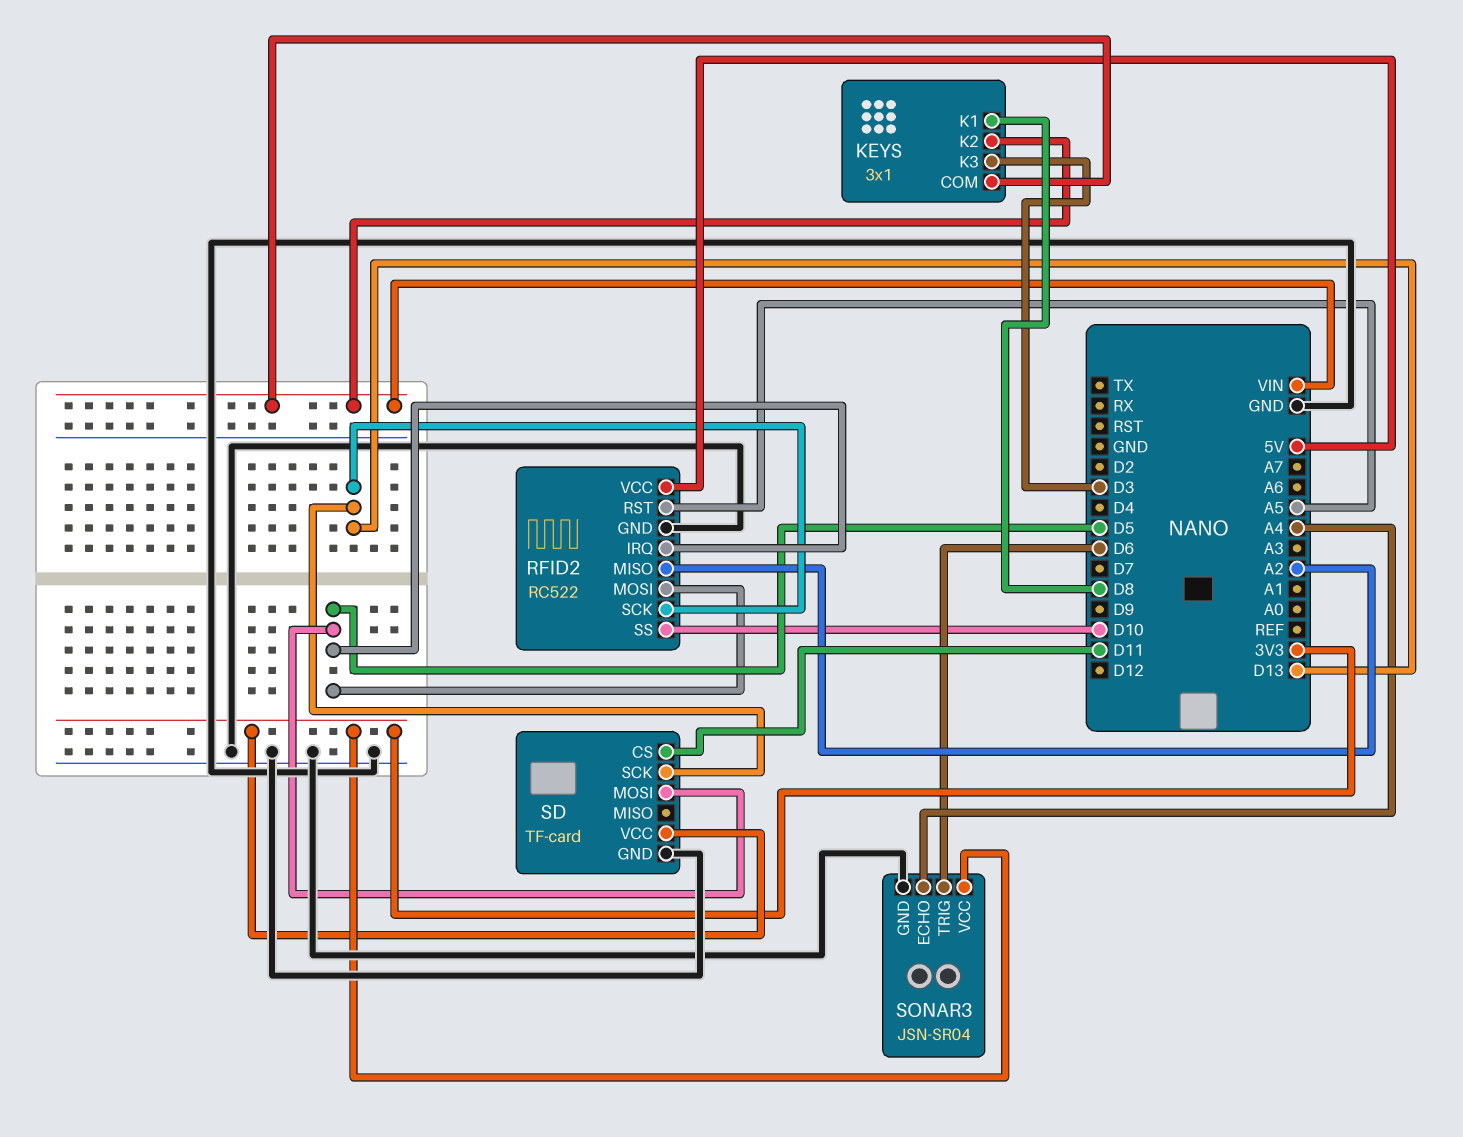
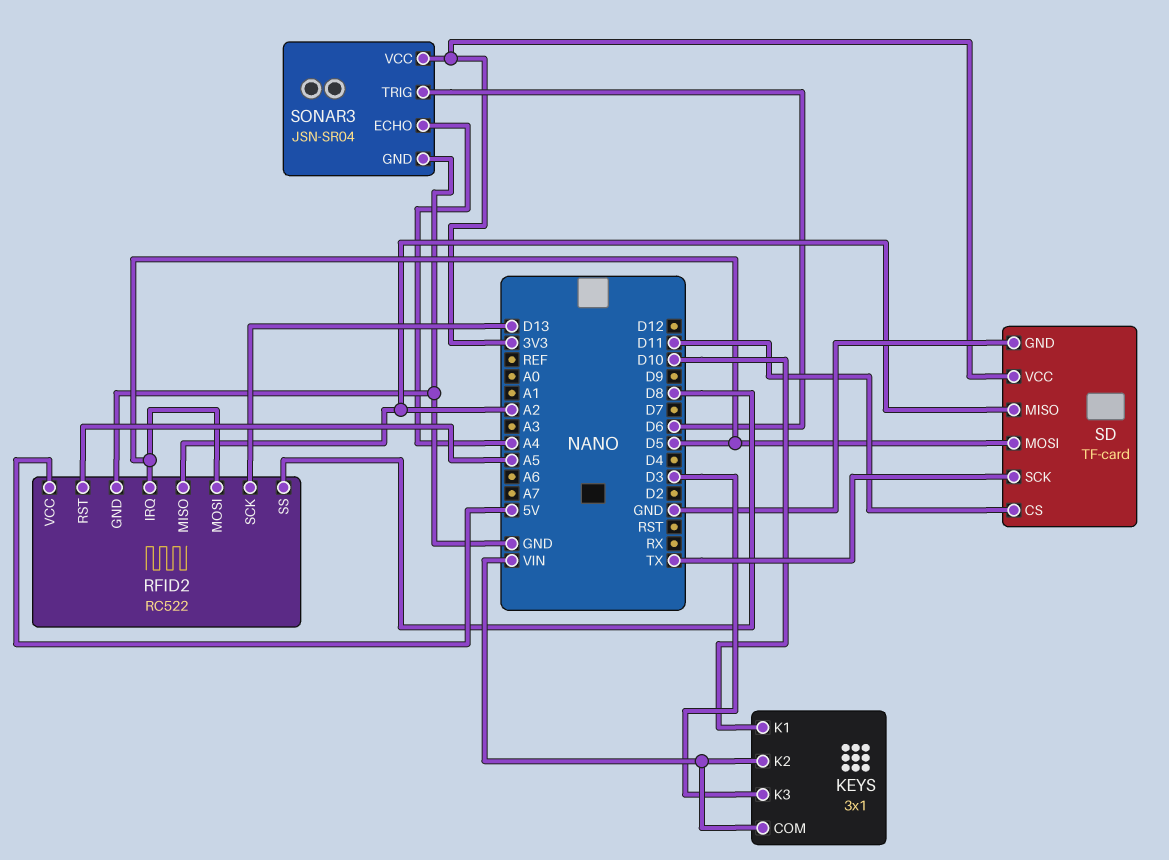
KEYS pin K1: D8 -> D10
RFID2 pin SS: D10 -> D8
SD pin MISO: none -> A2
SD pin SCK: D13 -> TX

